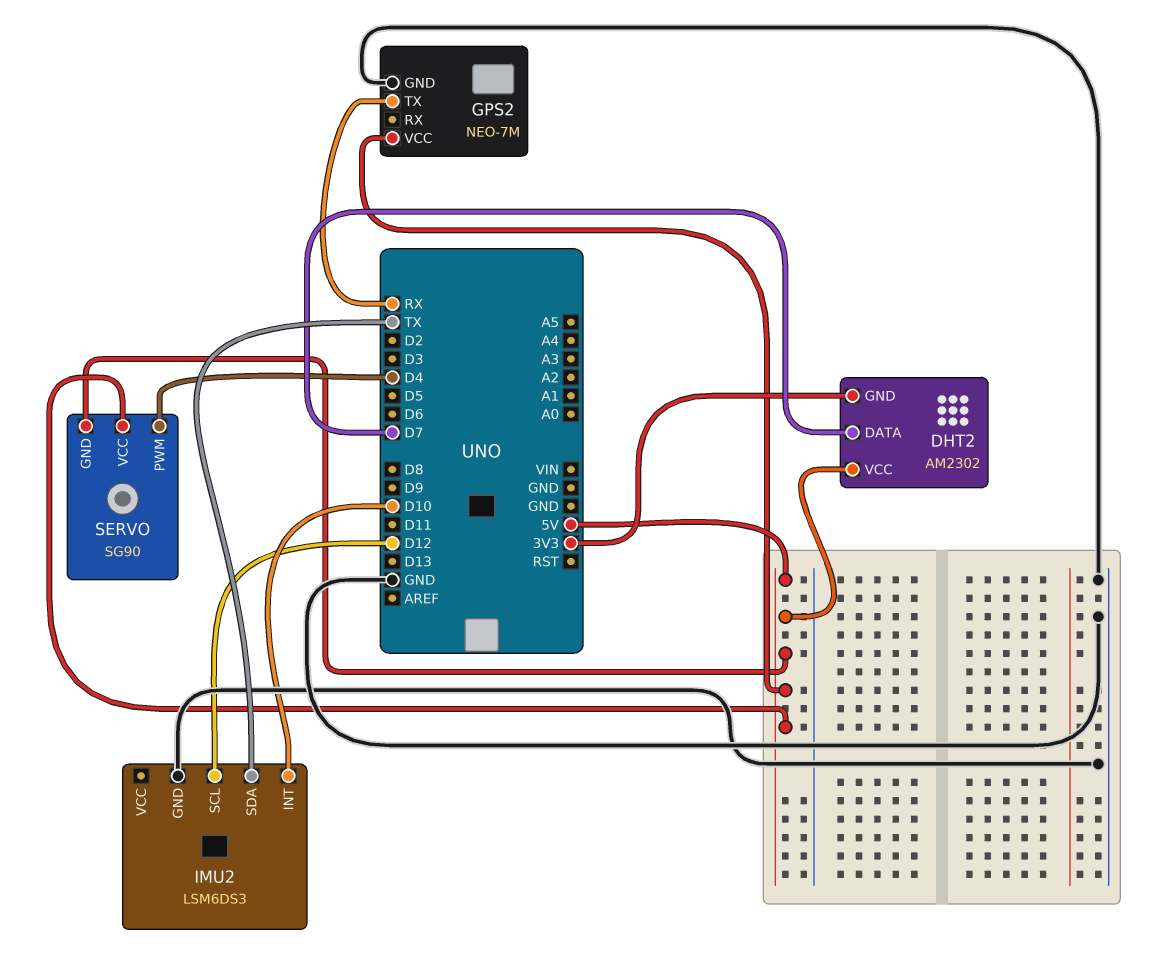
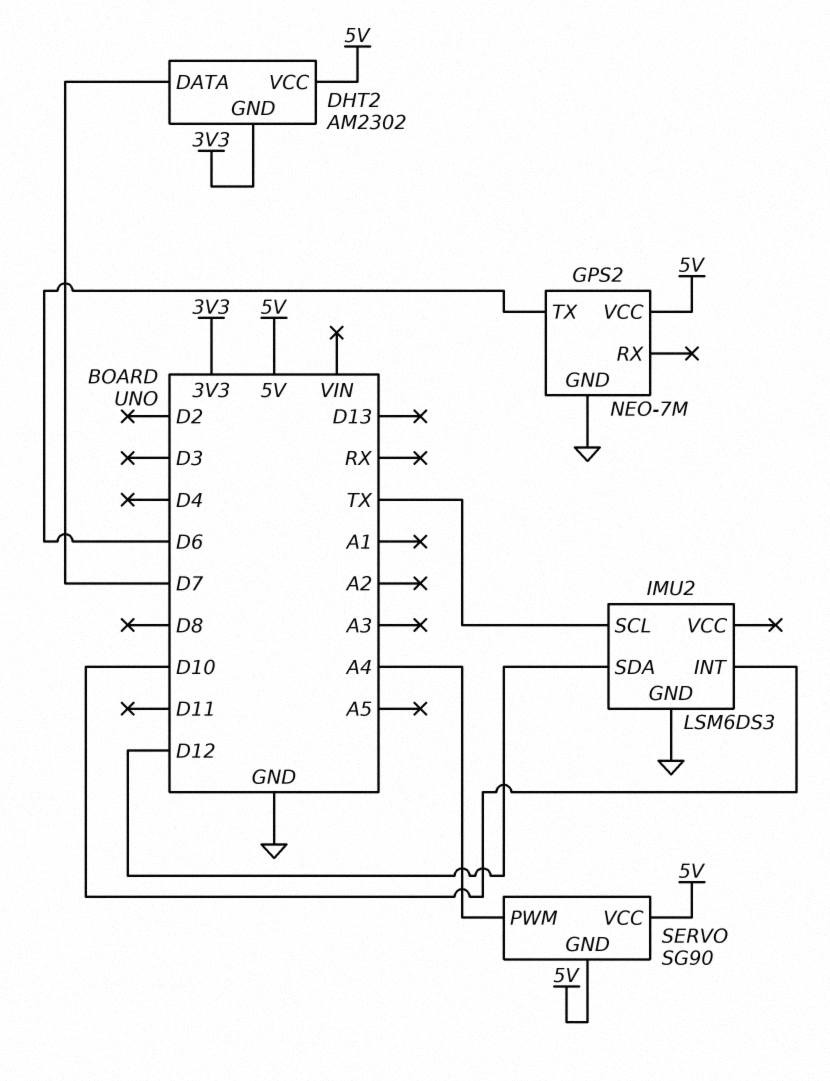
GPS2 pin TX: RX -> D6
IMU2 pin SCL: D12 -> TX
IMU2 pin SDA: TX -> D12
SERVO pin PWM: D4 -> A4

